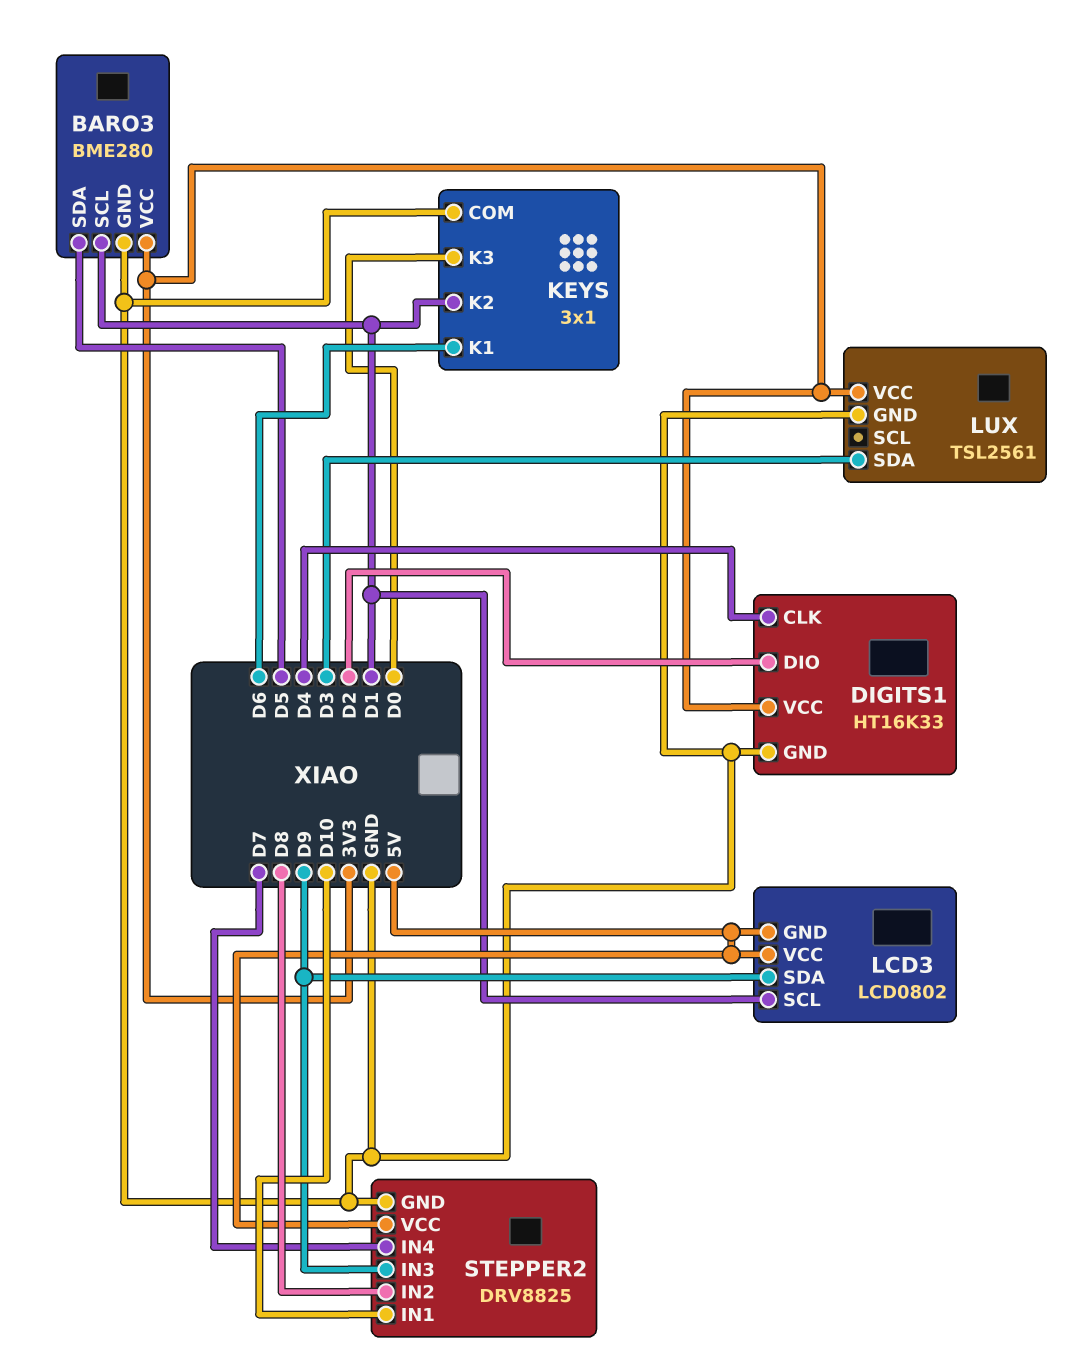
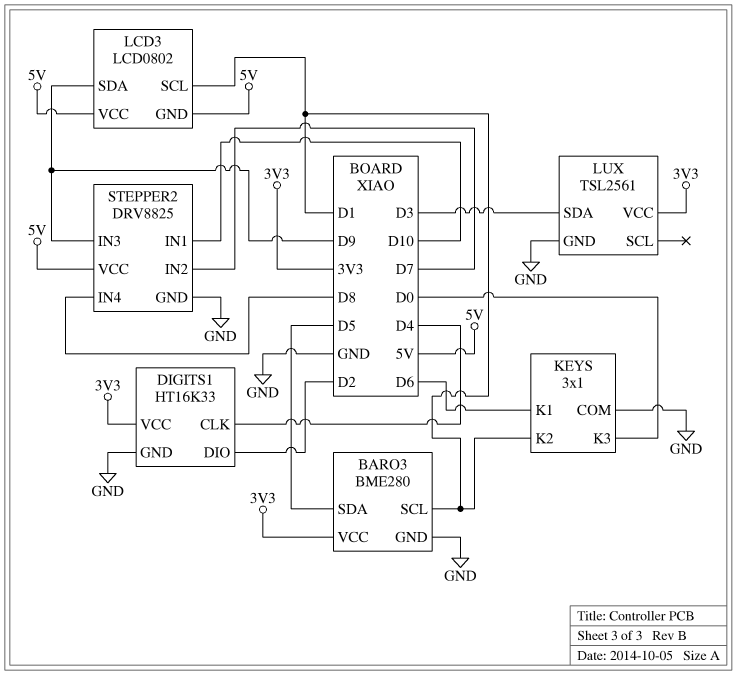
STEPPER2 pin IN2: D8 -> D7
STEPPER2 pin IN4: D7 -> D8

